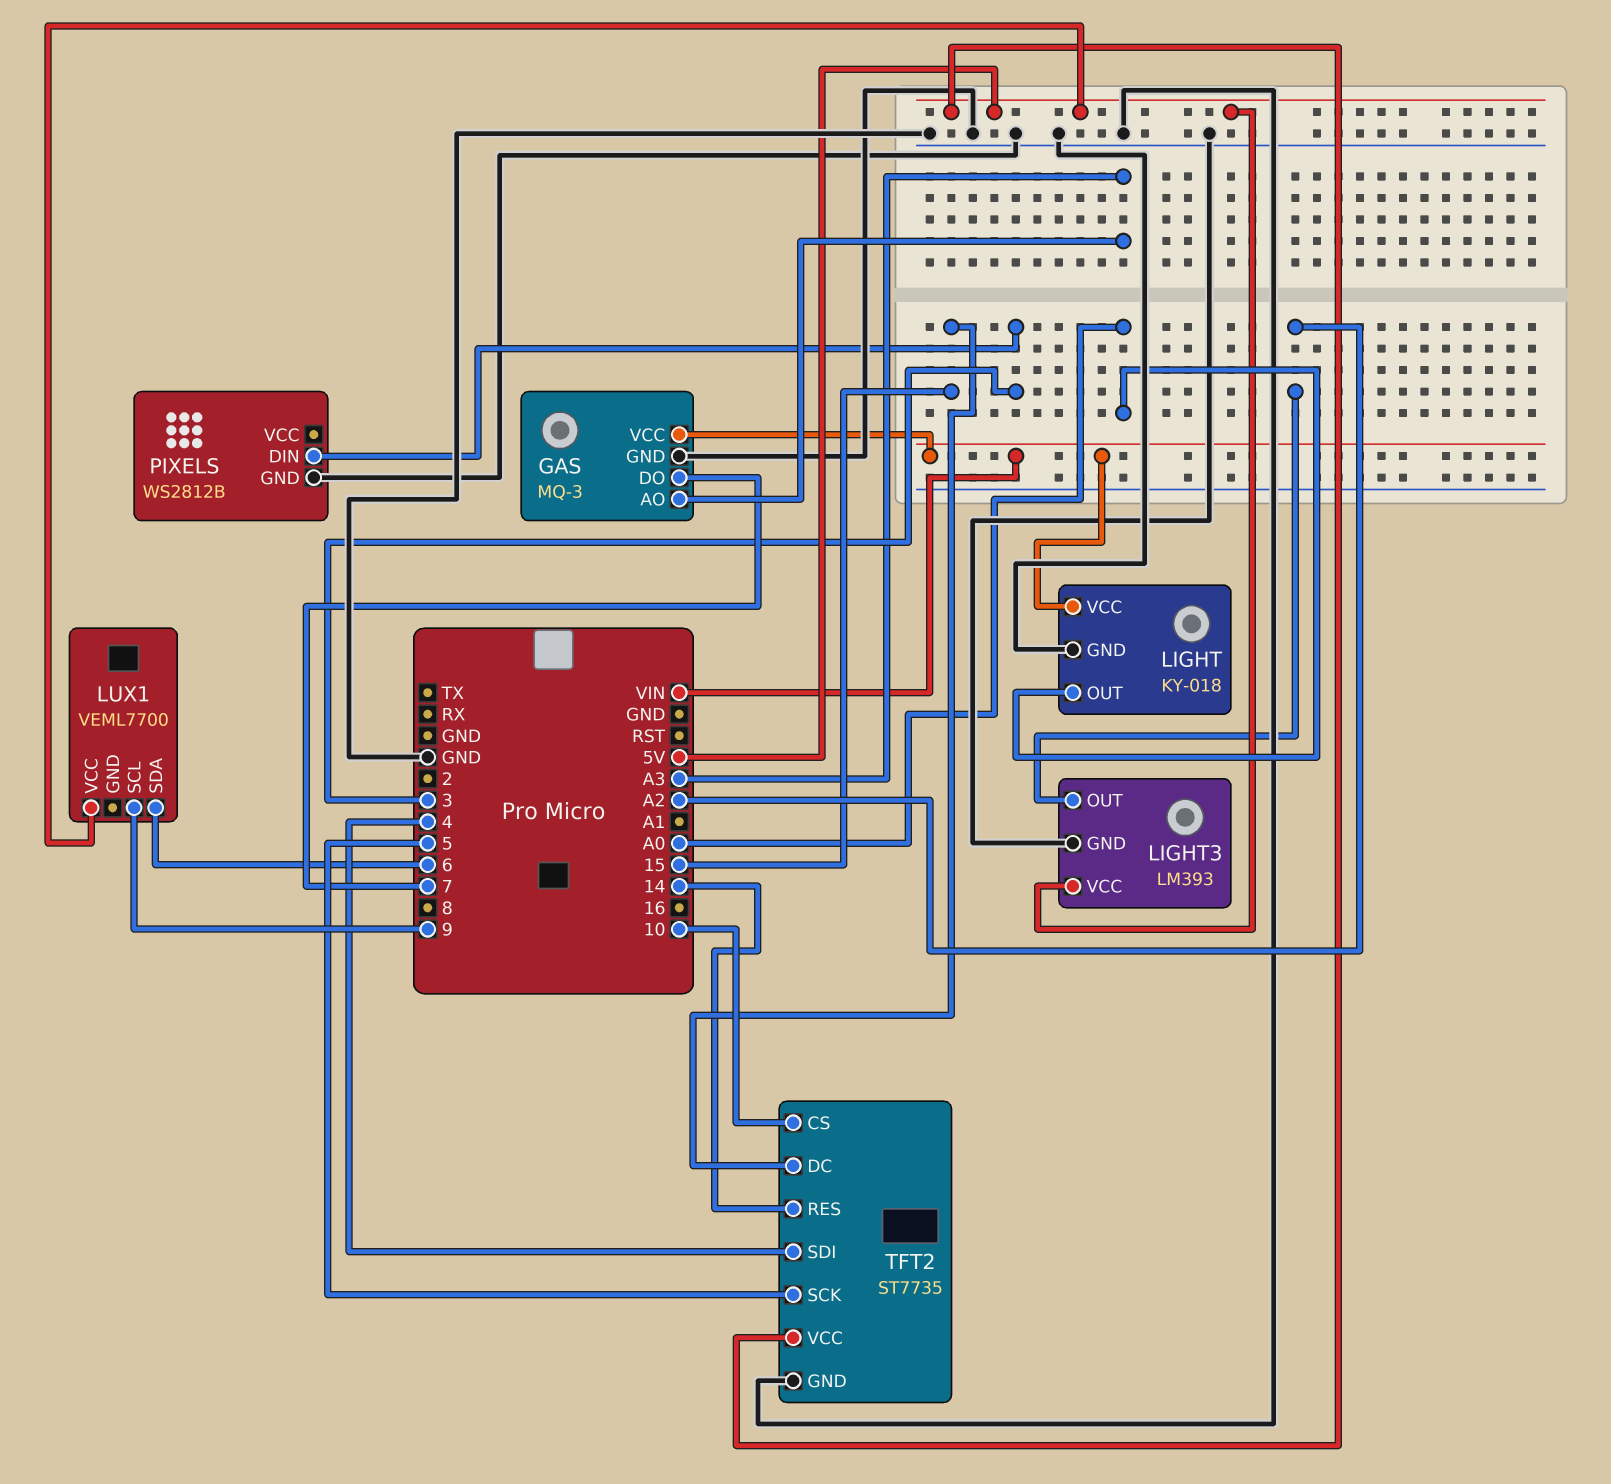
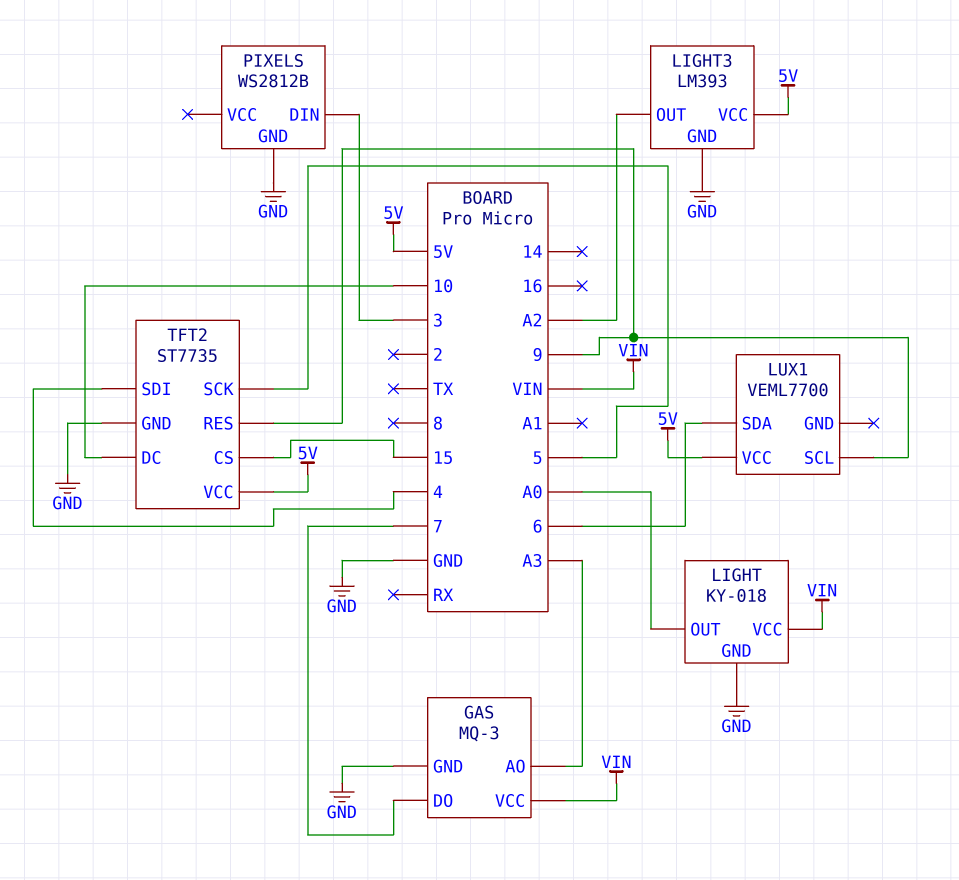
TFT2 pin CS: 10 -> 15
TFT2 pin DC: 15 -> 10
TFT2 pin RES: 14 -> 9

